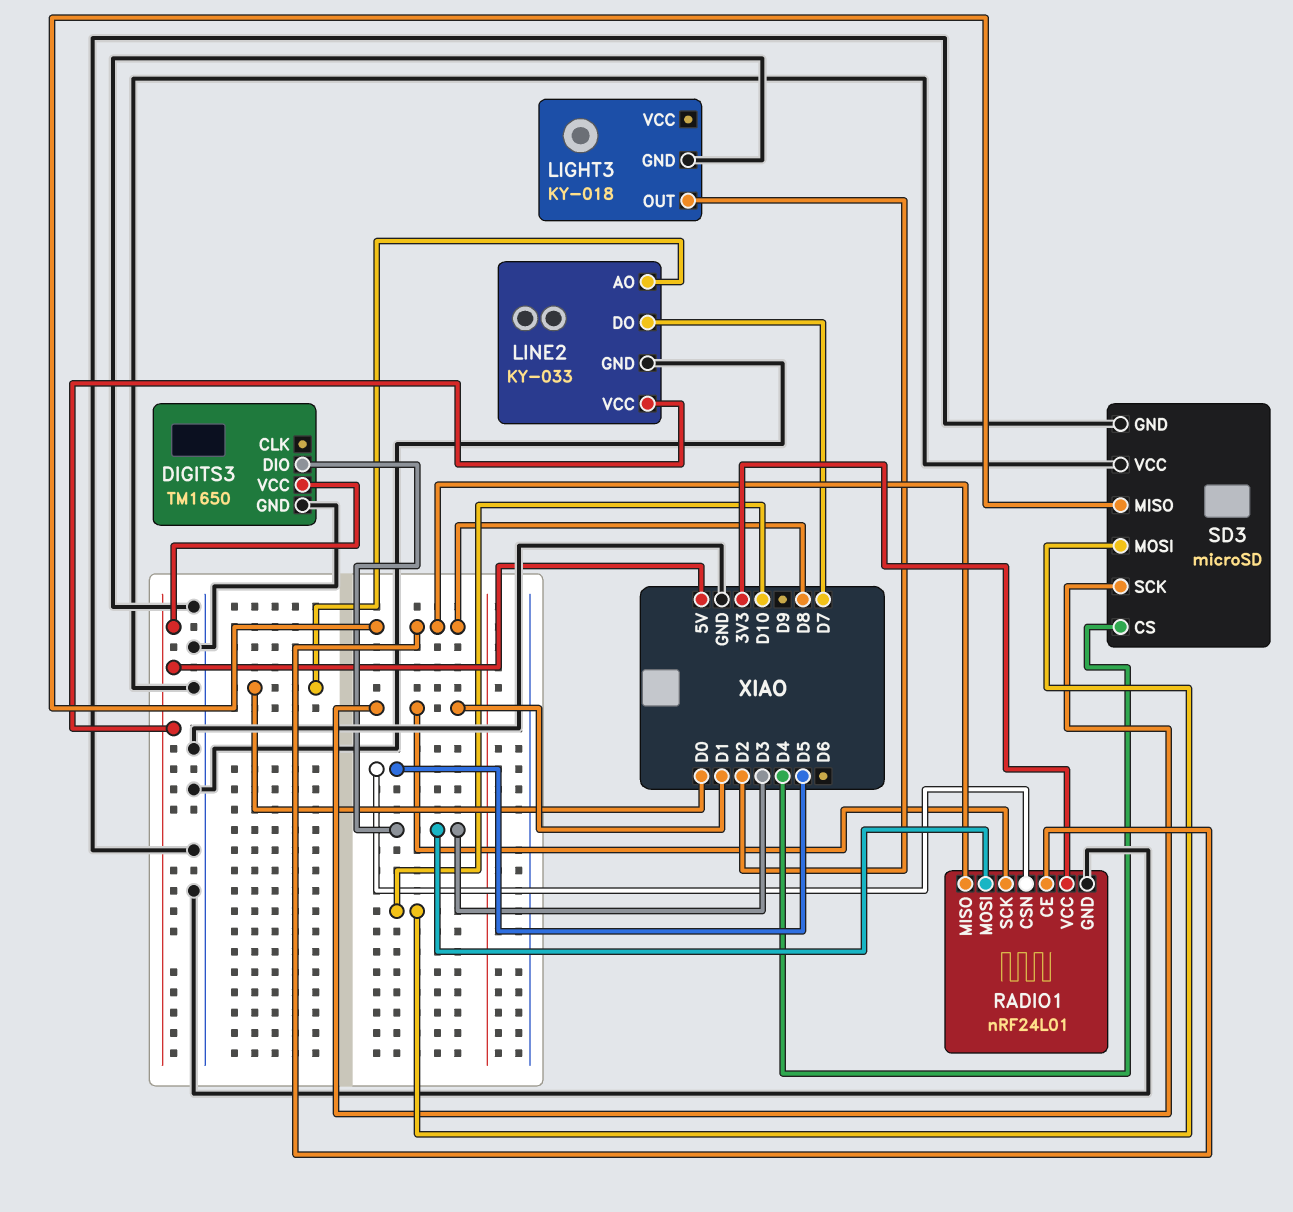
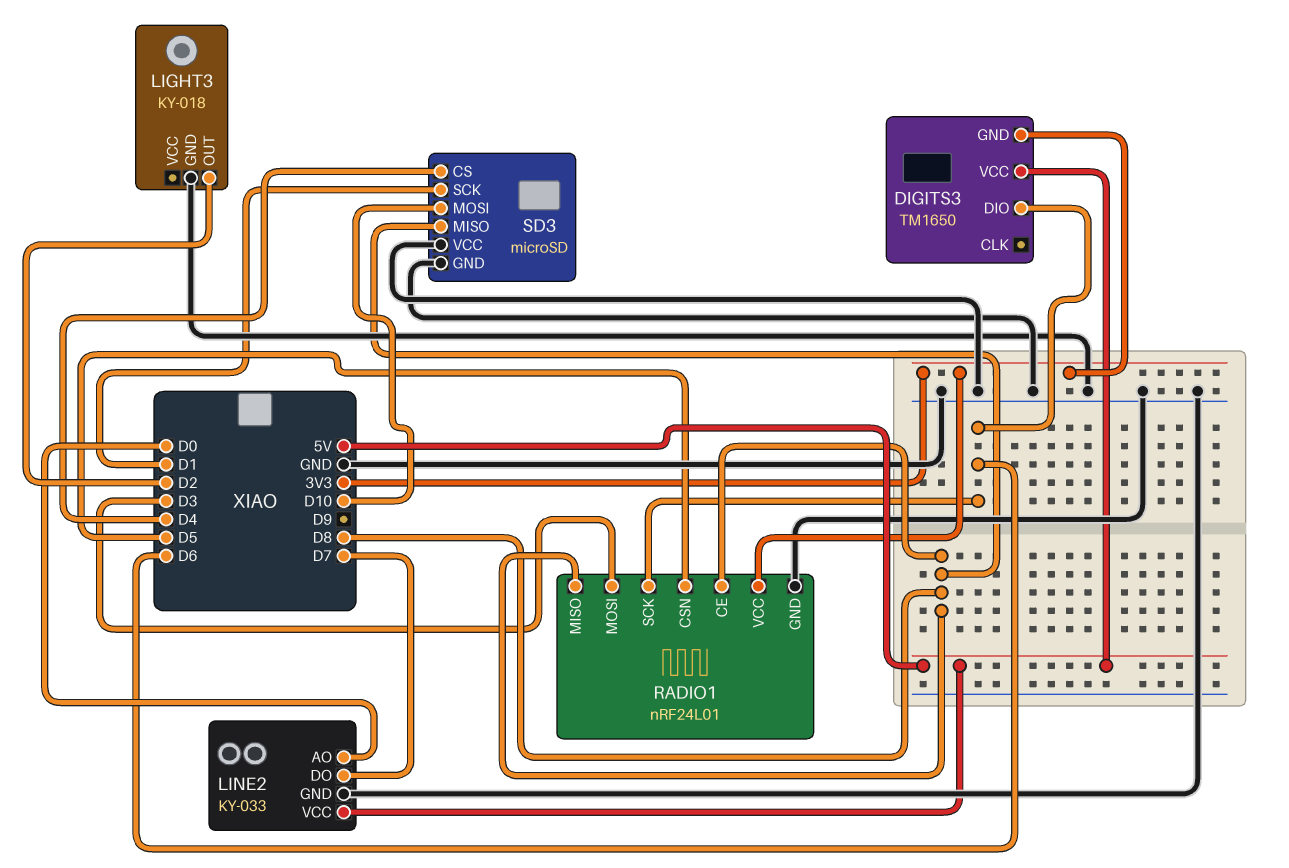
DIGITS3 pin DIO: D3 -> D6
DIGITS3 pin GND: GND -> 3V3
RADIO1 pin SCK: D1 -> D6

